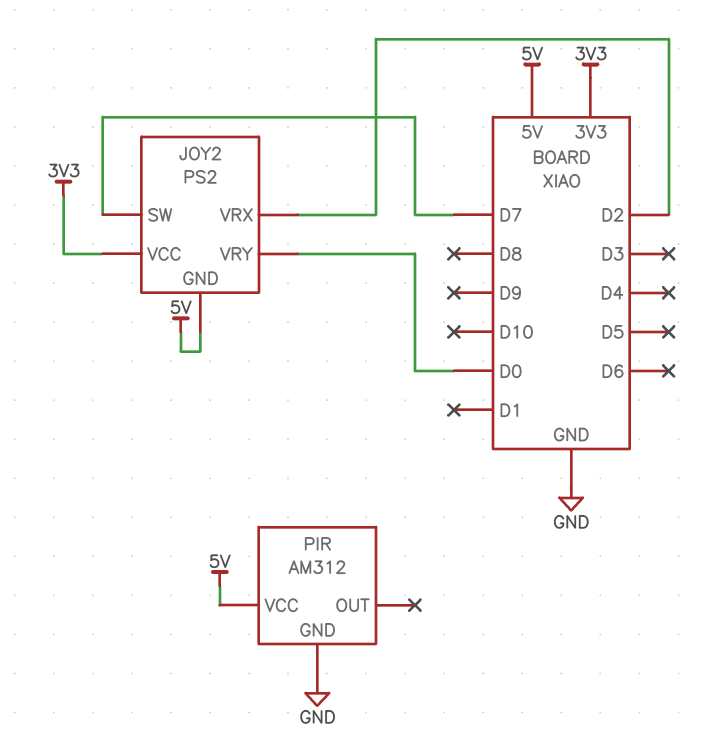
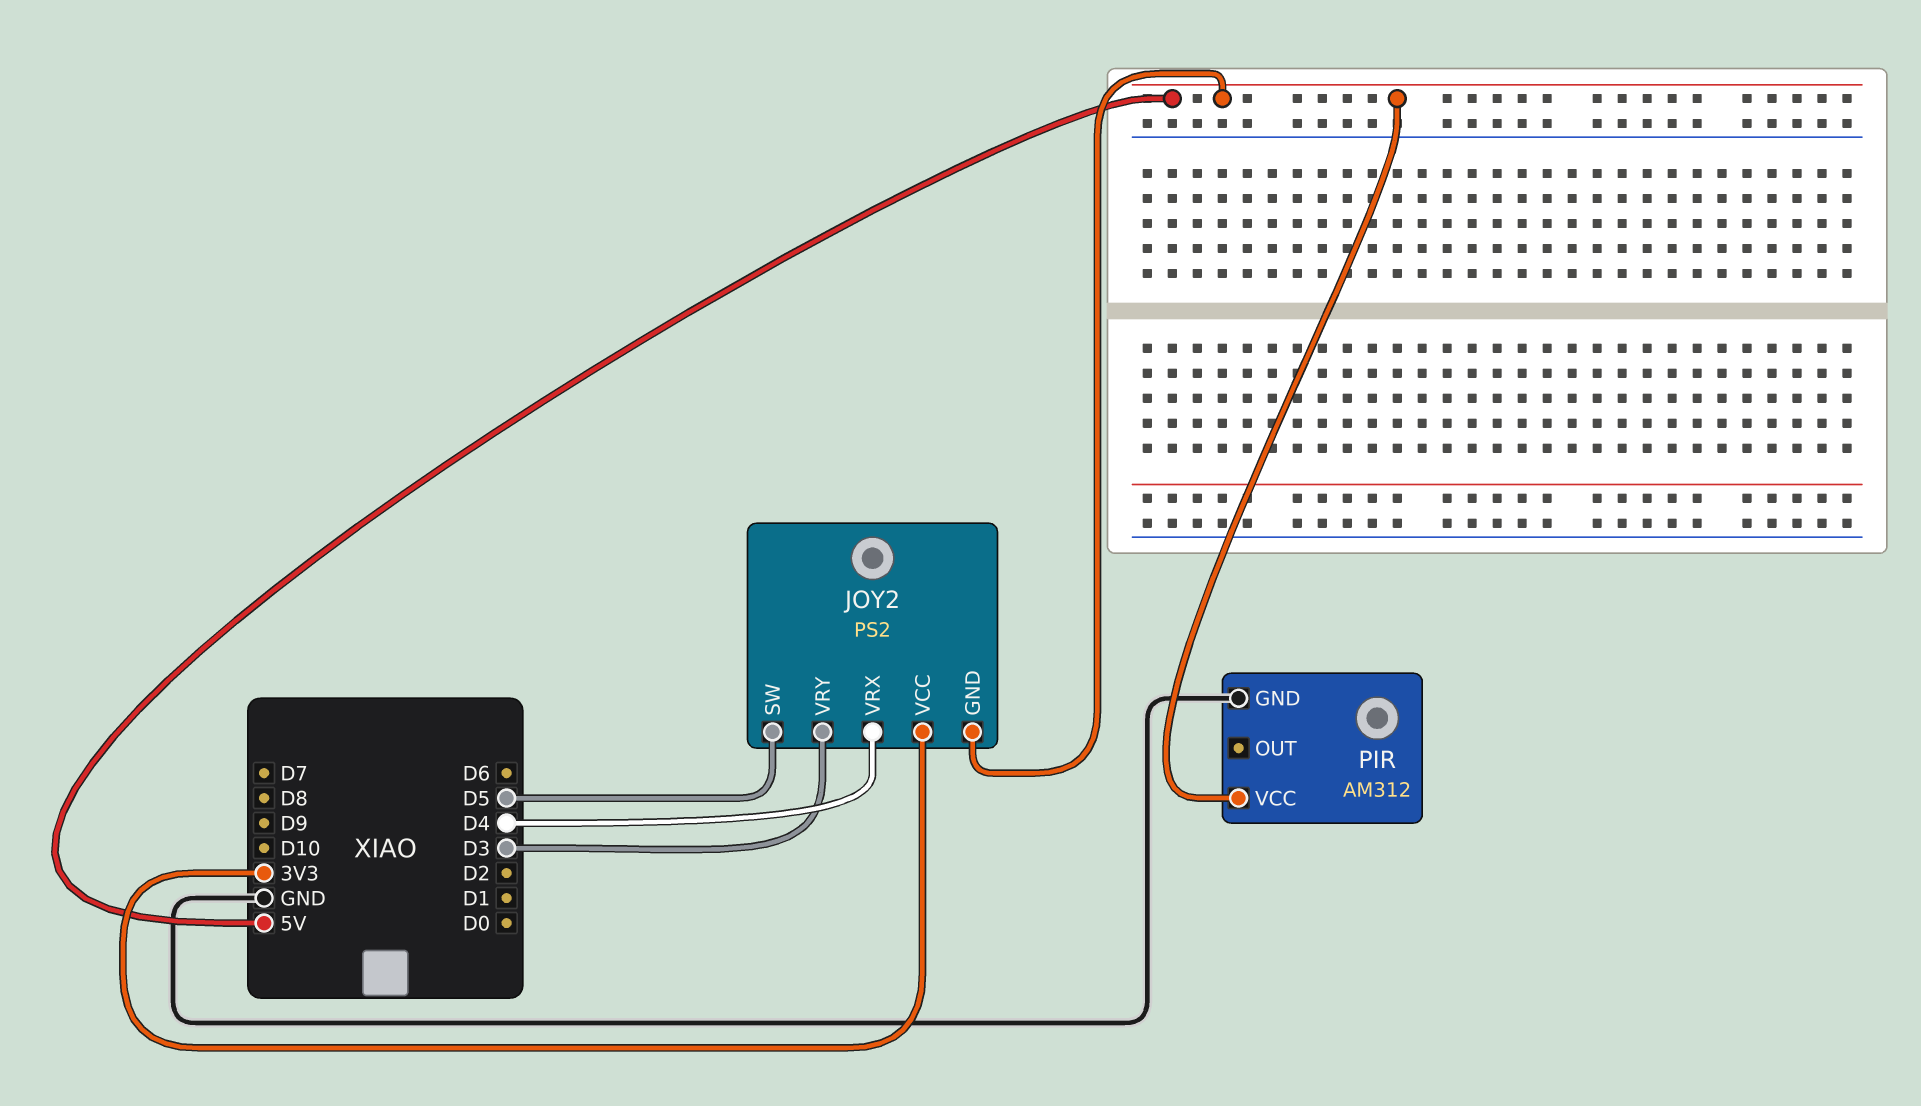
JOY2 pin SW: D7 -> D5
JOY2 pin VRX: D2 -> D4
JOY2 pin VRY: D0 -> D3

